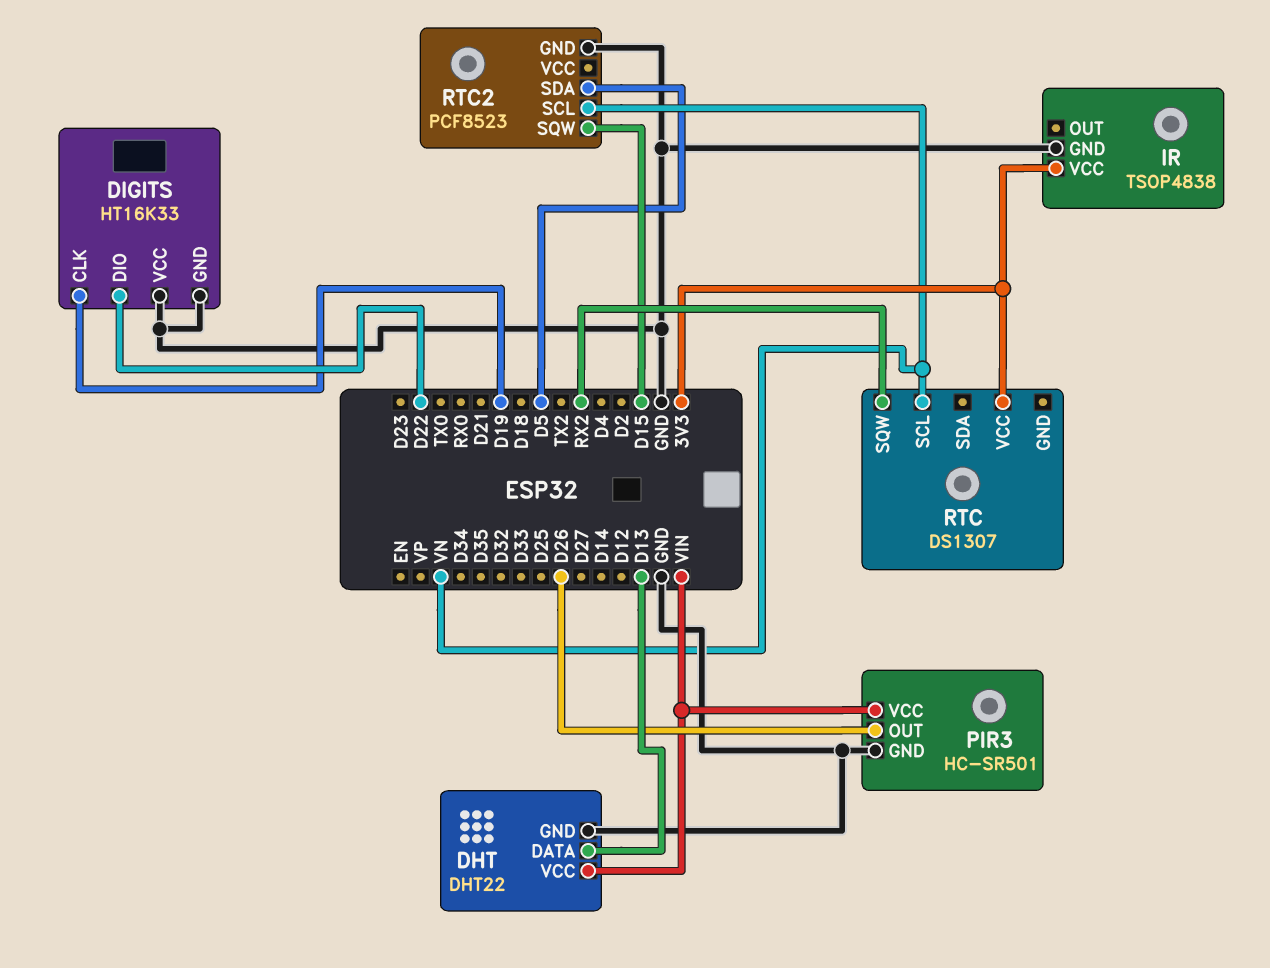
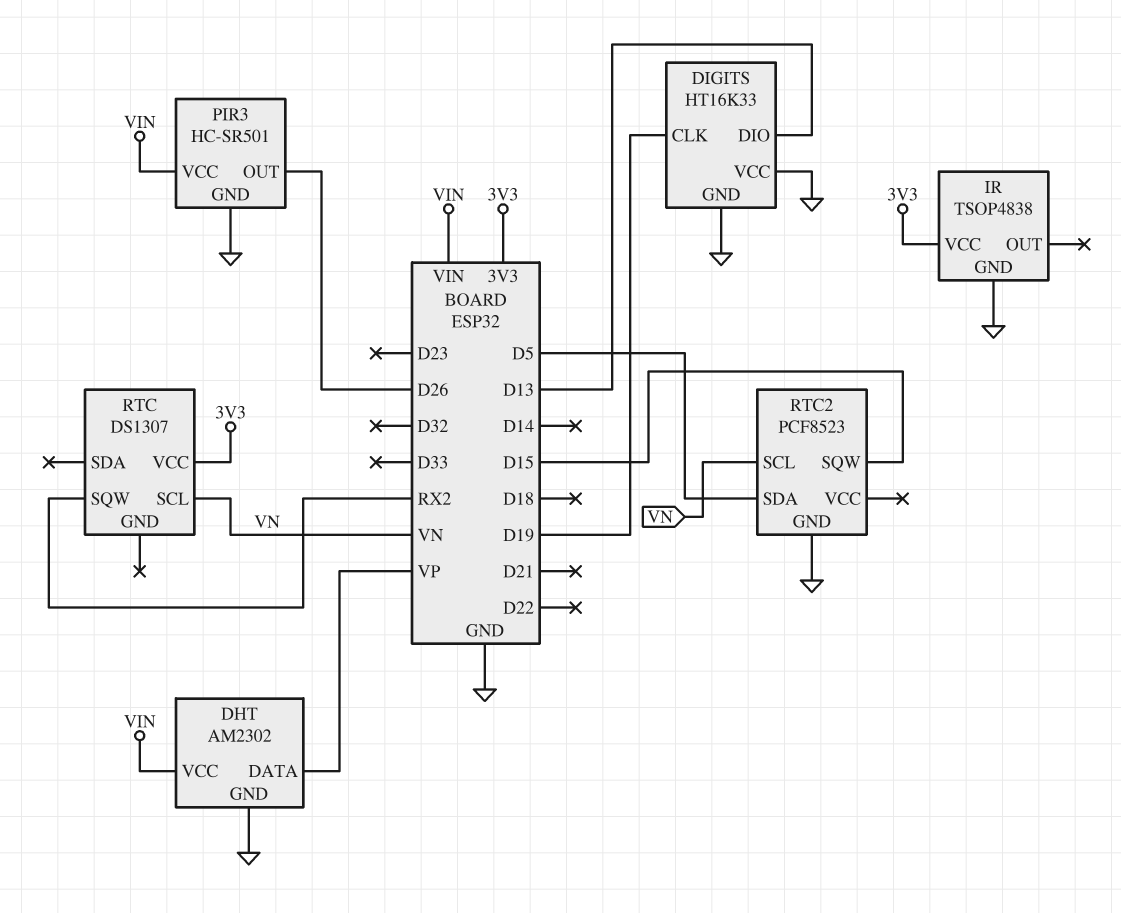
DHT: DHT22 -> AM2302
DHT pin DATA: D13 -> VP
DIGITS pin DIO: D22 -> D13

